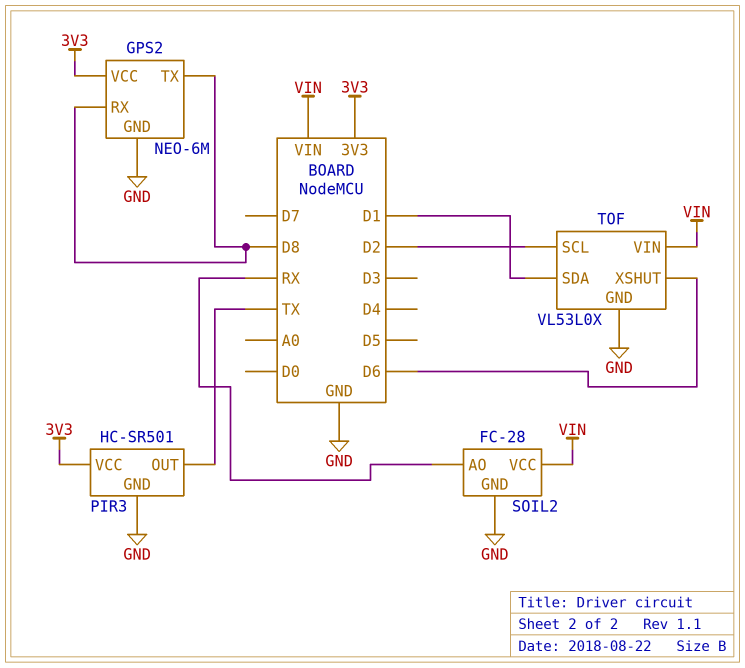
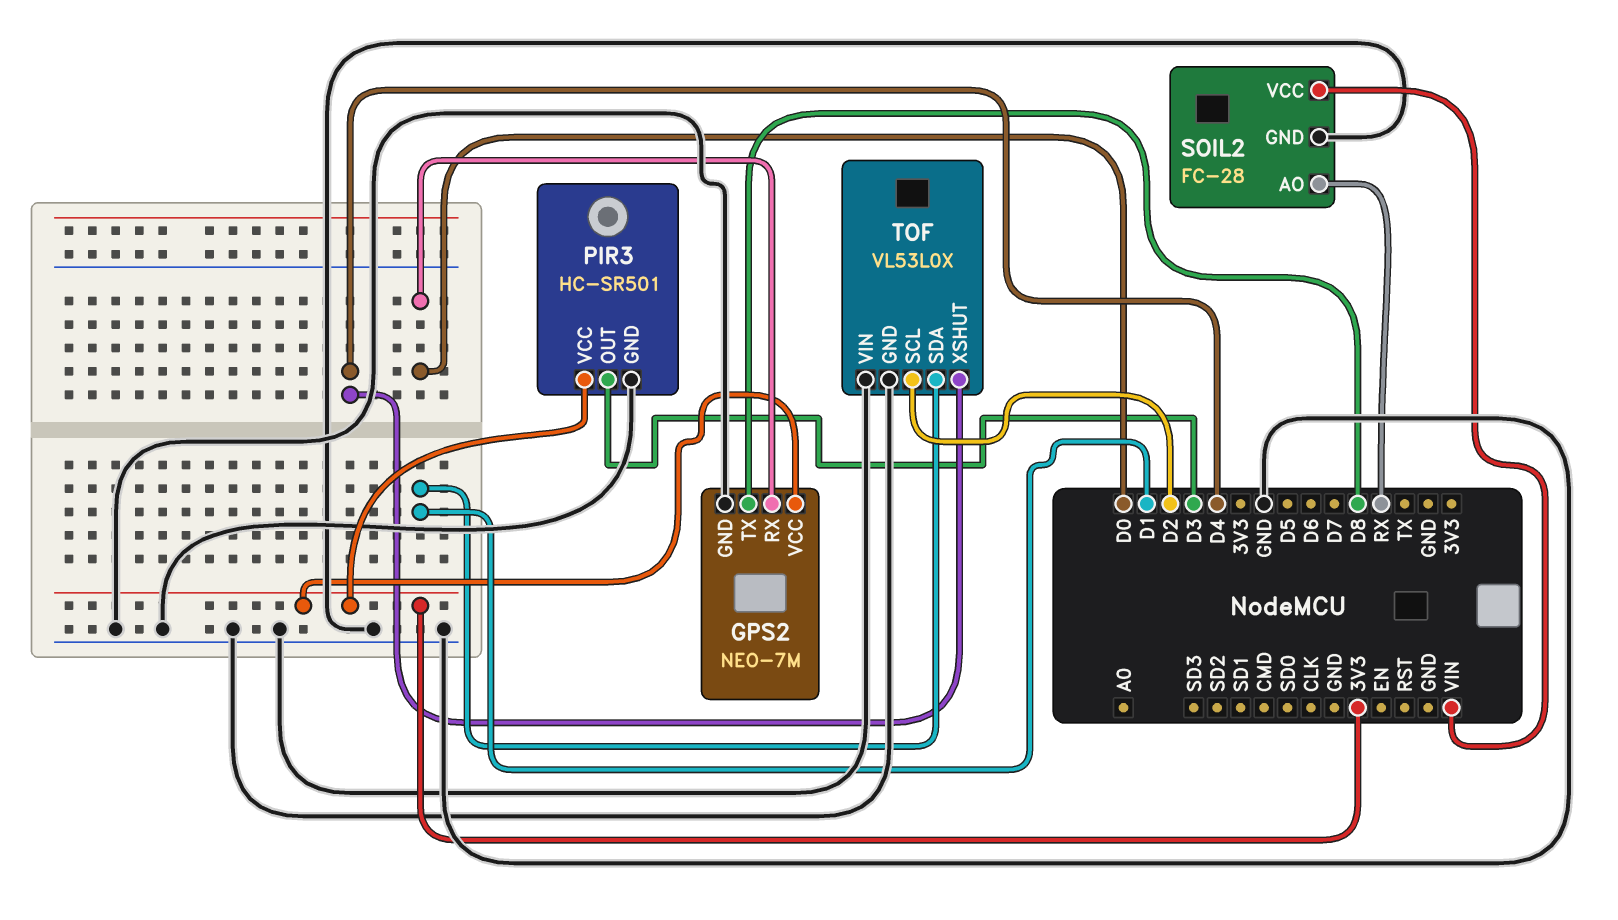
GPS2: NEO-6M -> NEO-7M
GPS2 pin RX: D8 -> D0
PIR3 pin OUT: TX -> D3
TOF pin VIN: VIN -> GND
TOF pin XSHUT: D6 -> D4

